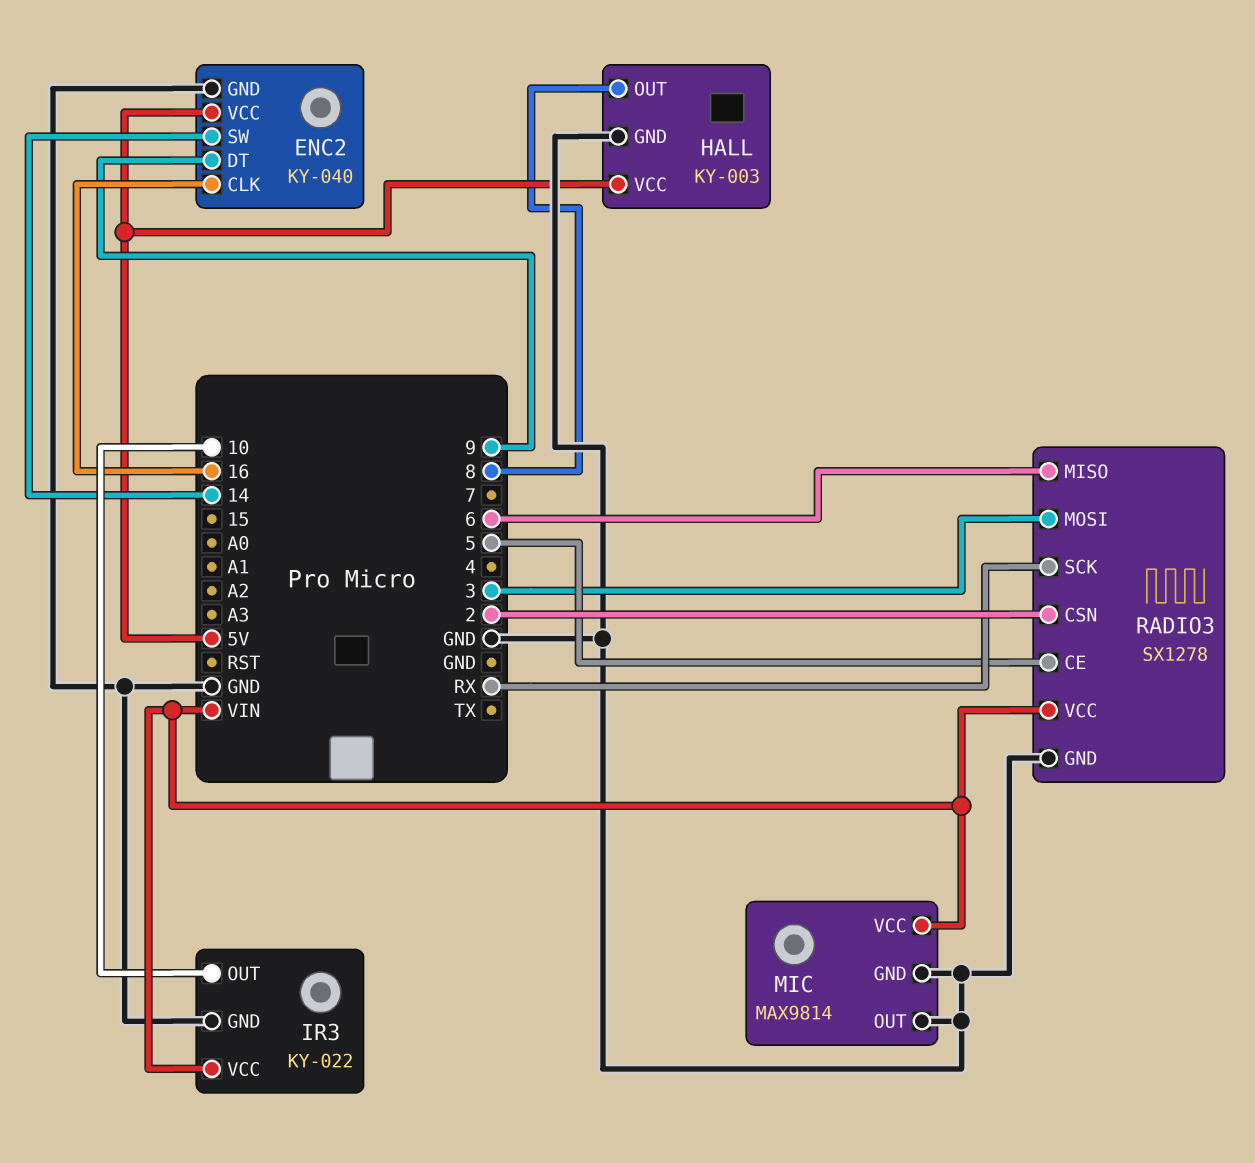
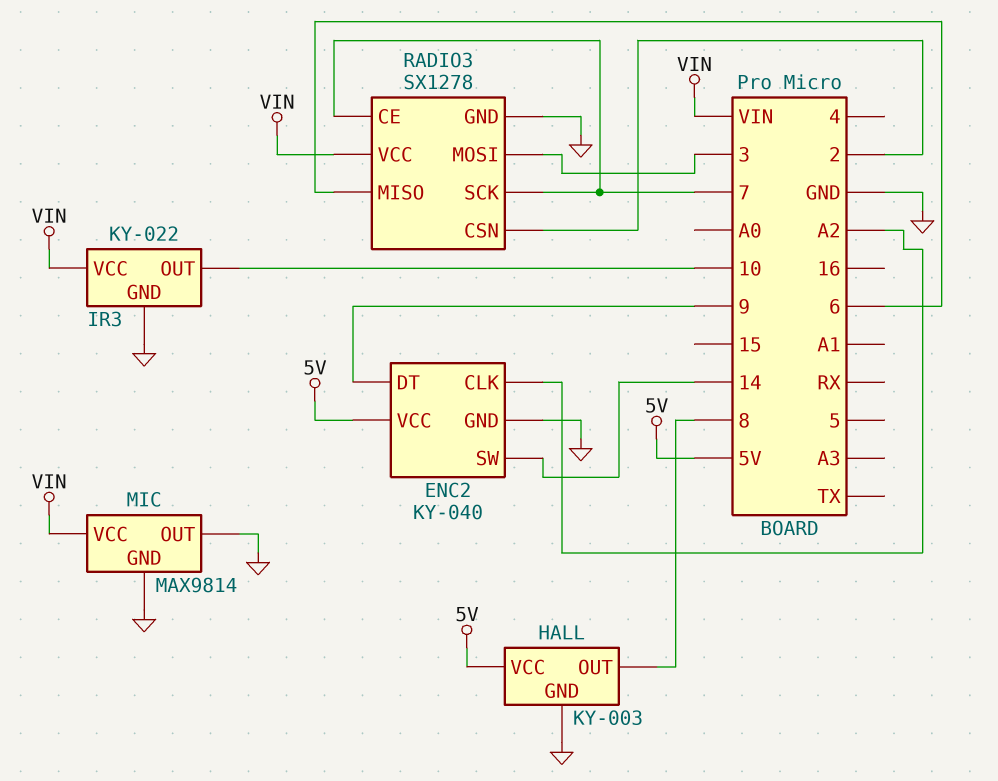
ENC2 pin CLK: 16 -> A2
RADIO3 pin CE: 5 -> 7
RADIO3 pin SCK: RX -> 7

